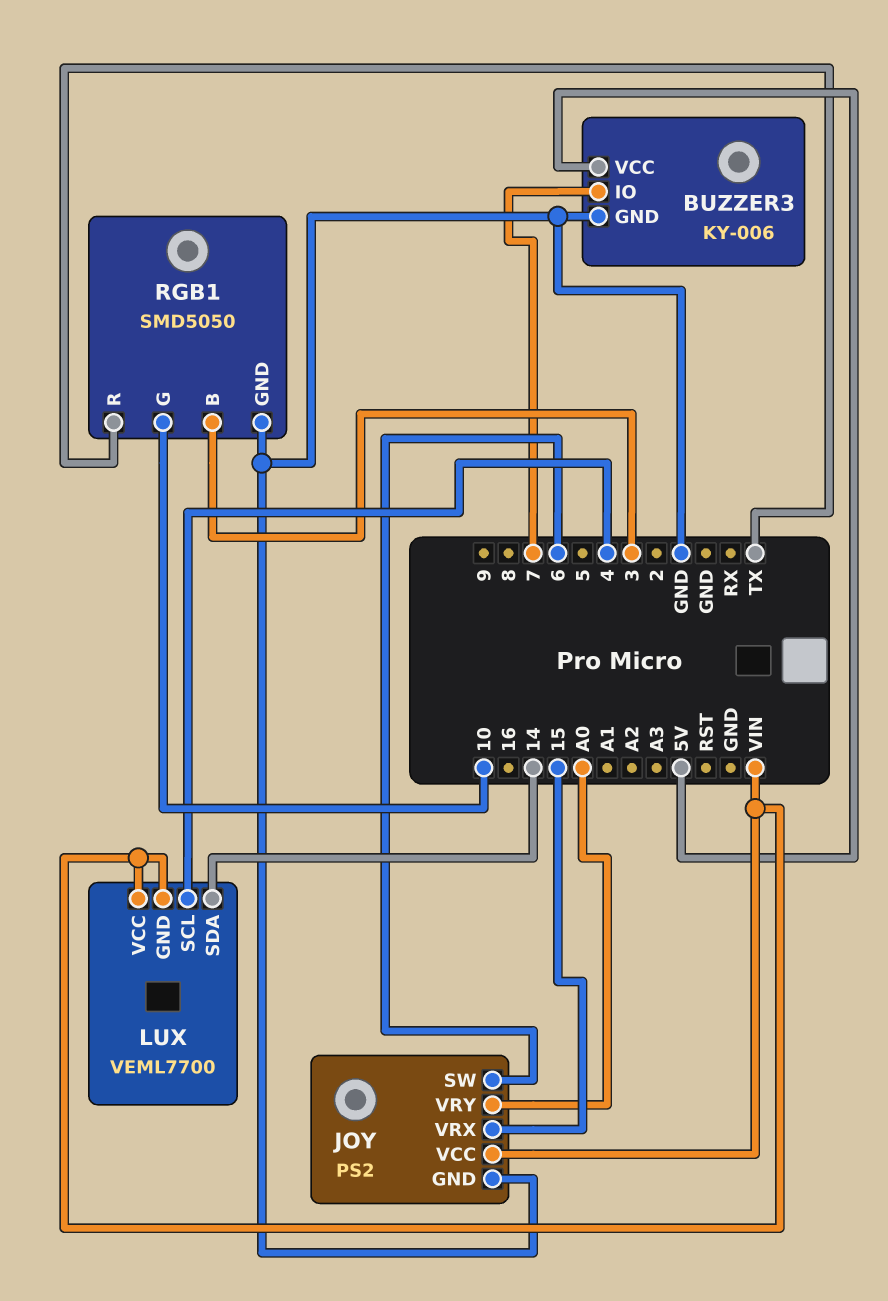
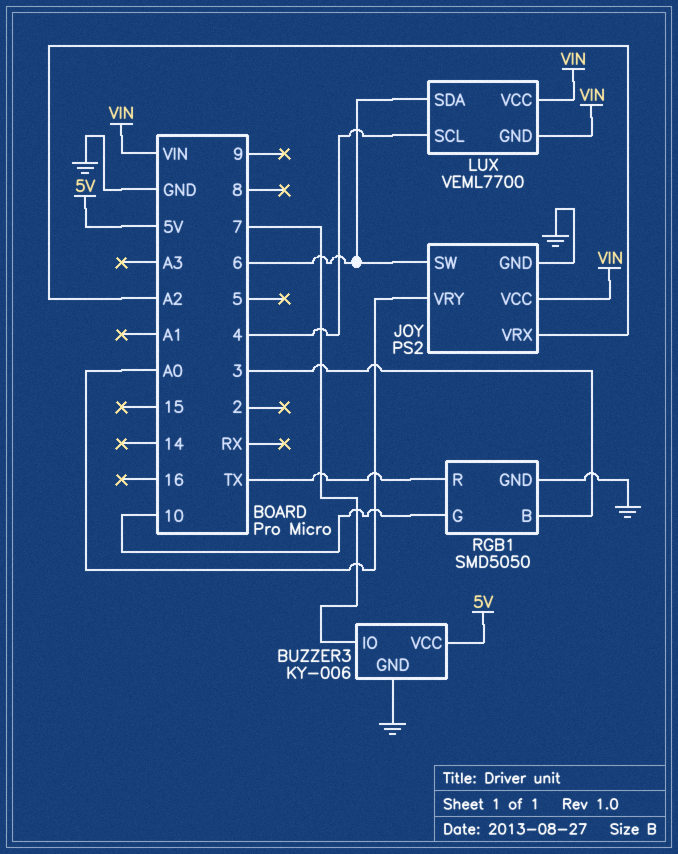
JOY pin VRX: 15 -> A2
LUX pin SDA: 14 -> 6

